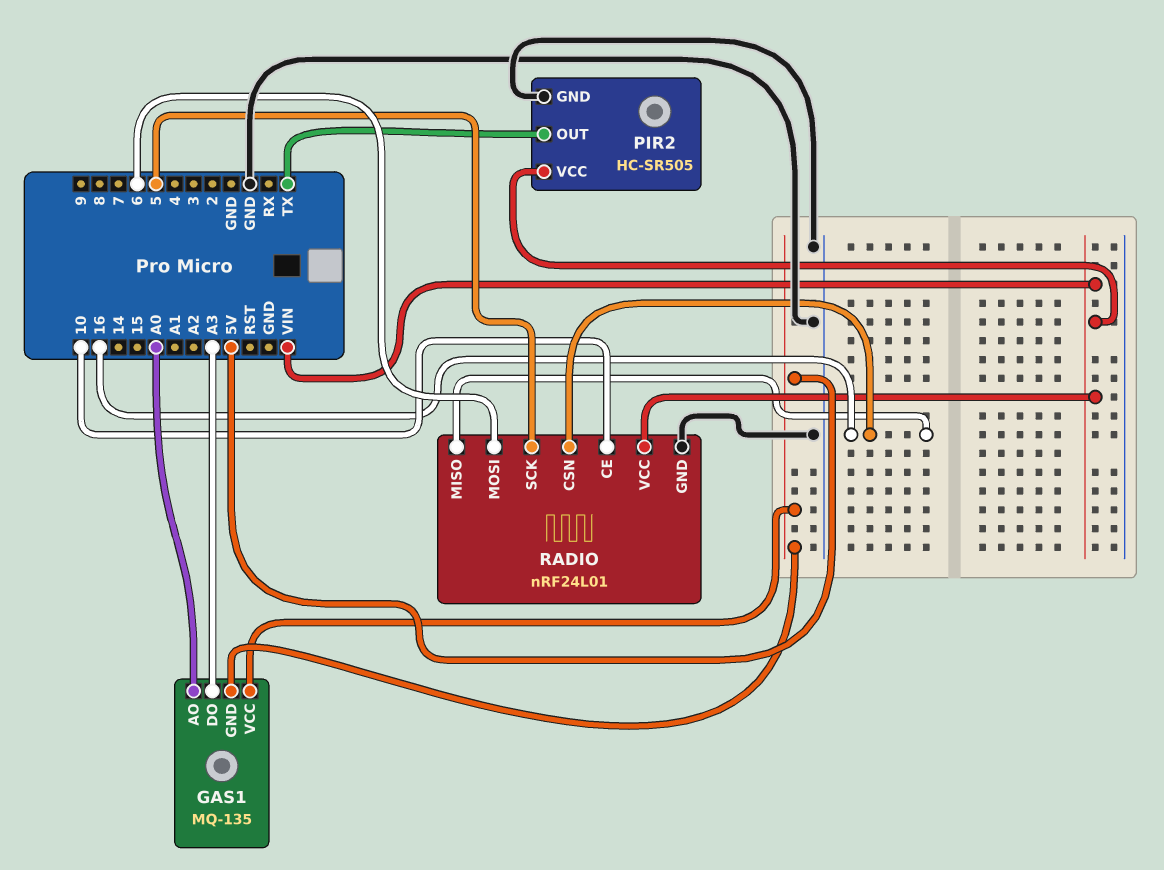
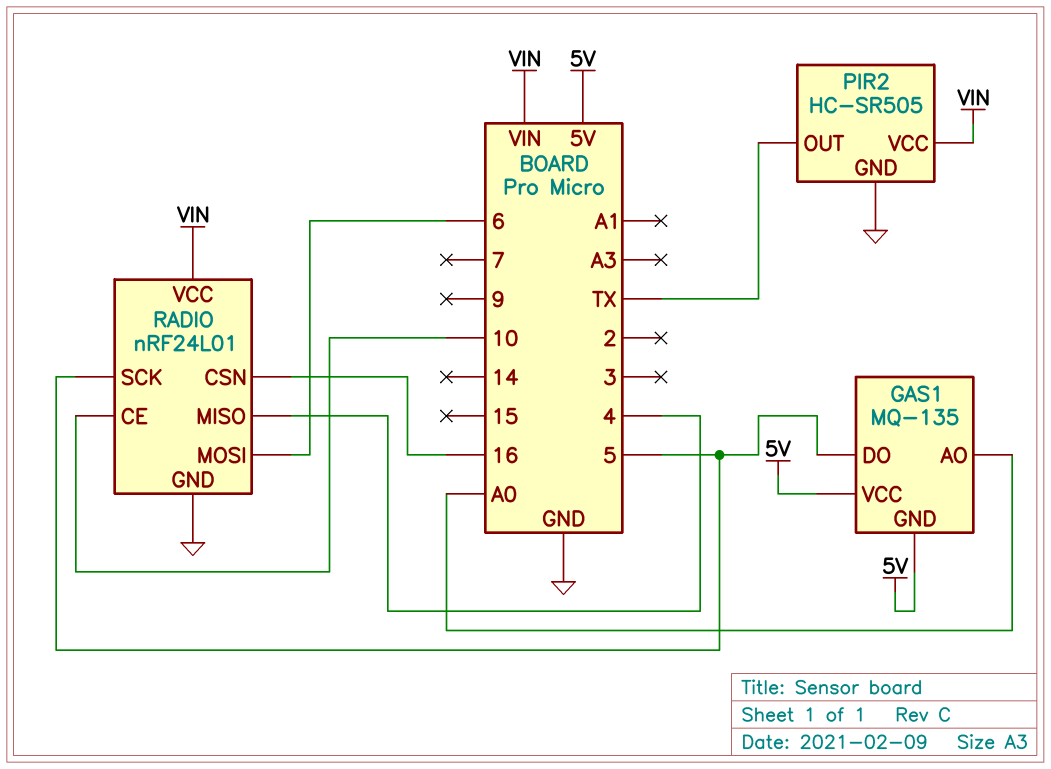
GAS1 pin DO: A3 -> 5
RADIO pin MISO: 16 -> 4

